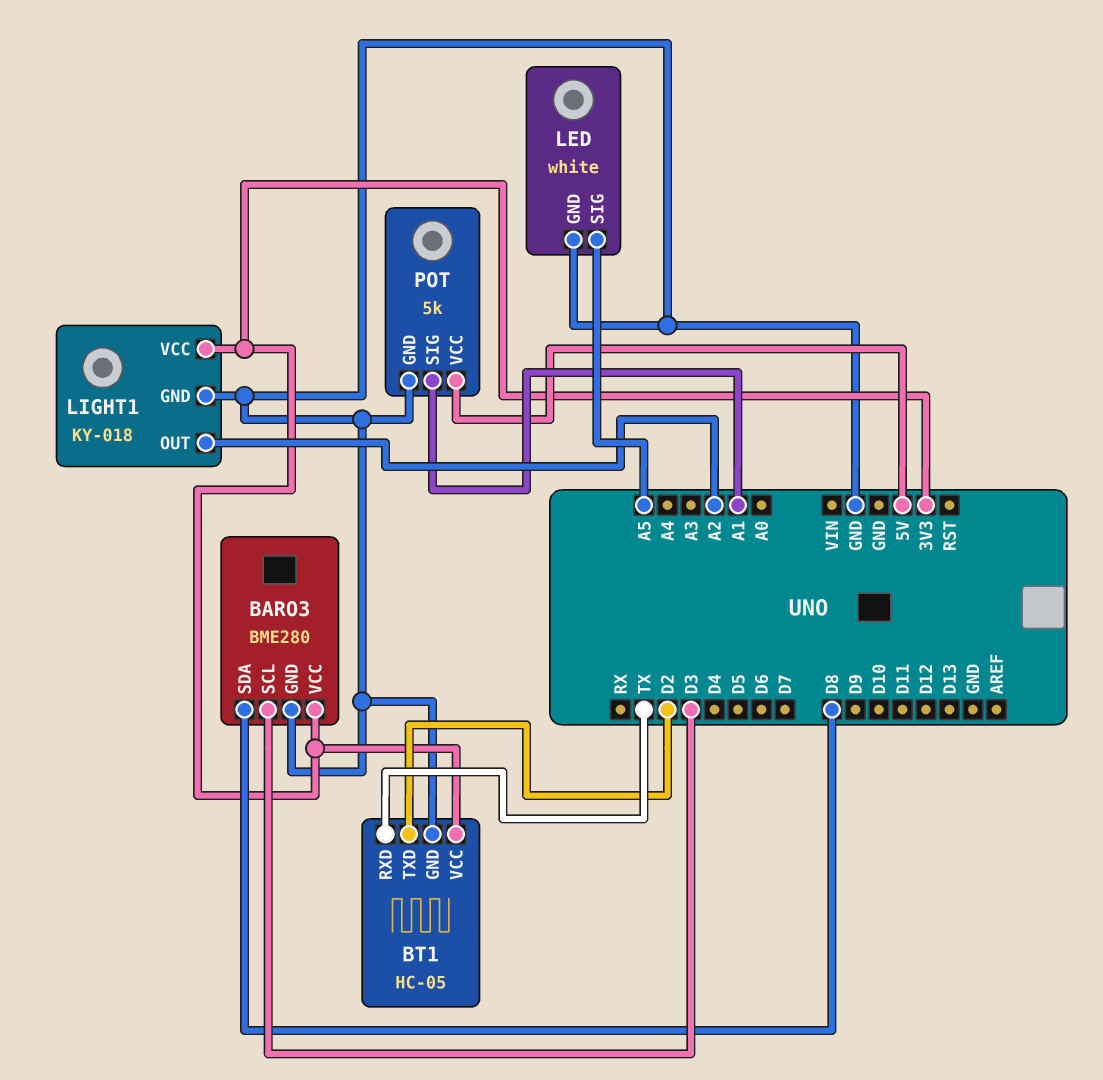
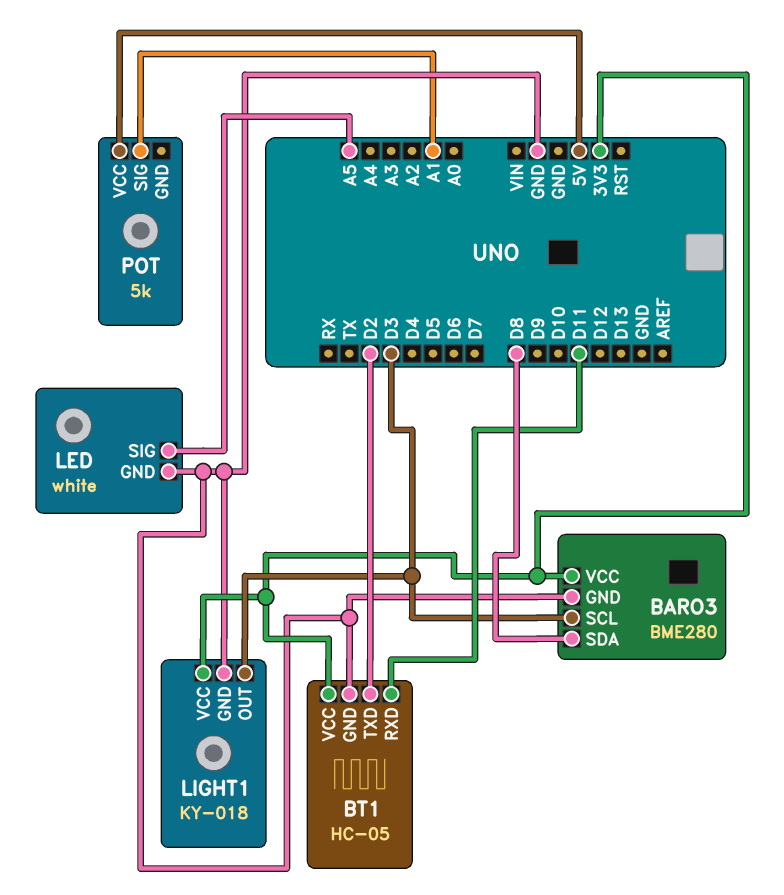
BT1 pin RXD: TX -> D11
LIGHT1 pin OUT: A2 -> D3
POT pin GND: GND -> none

